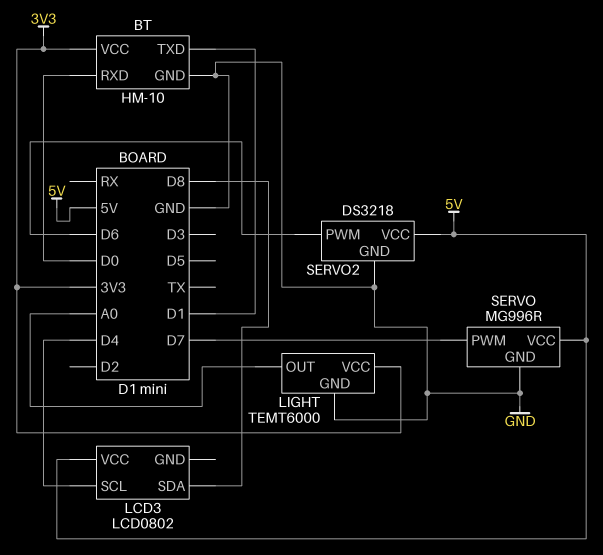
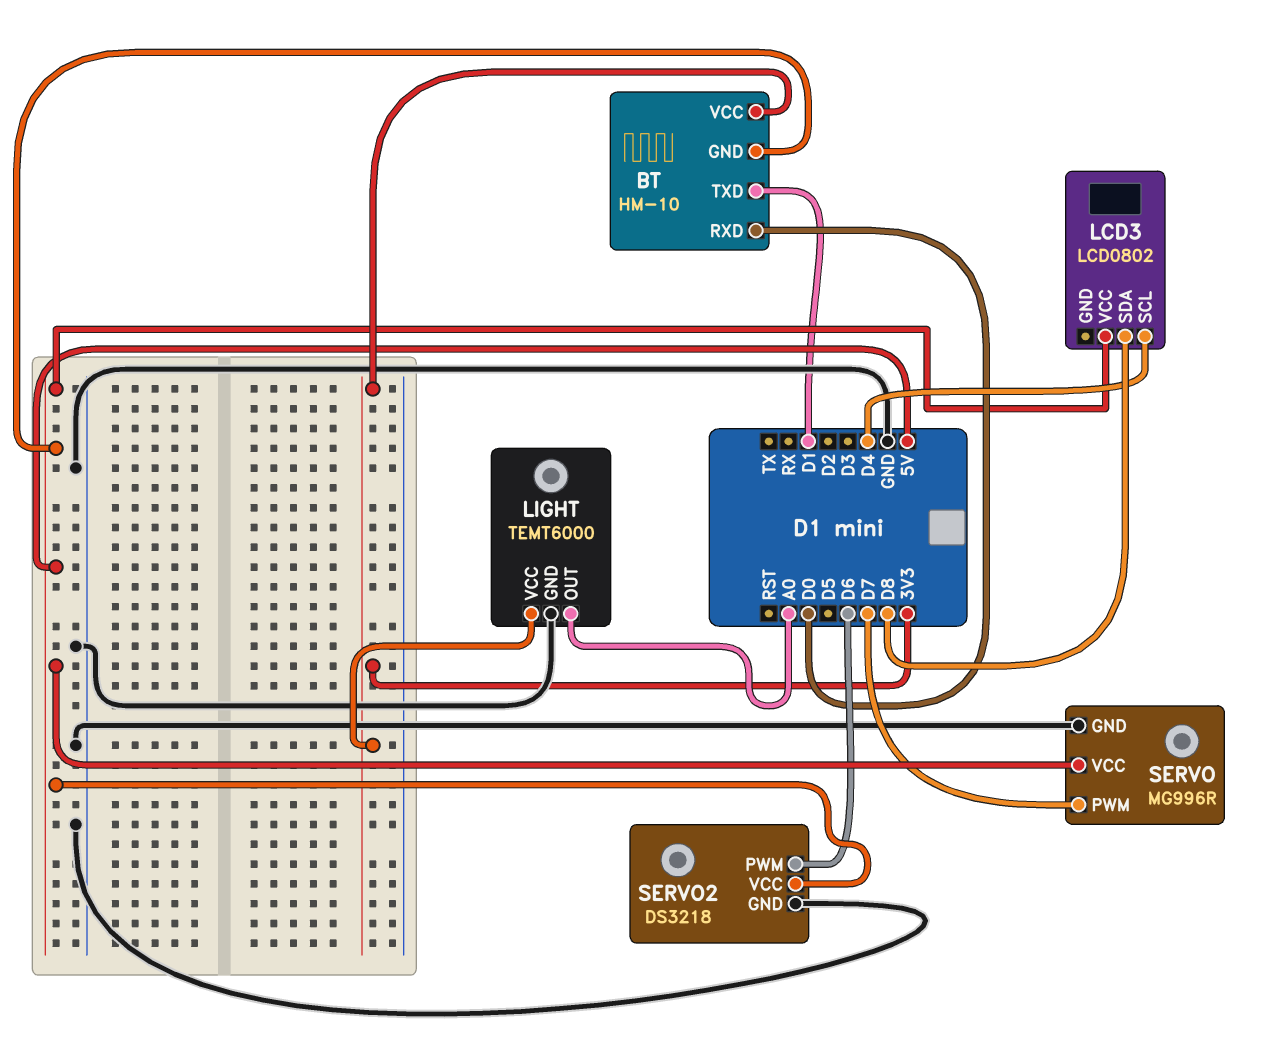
BT pin GND: GND -> 5V

